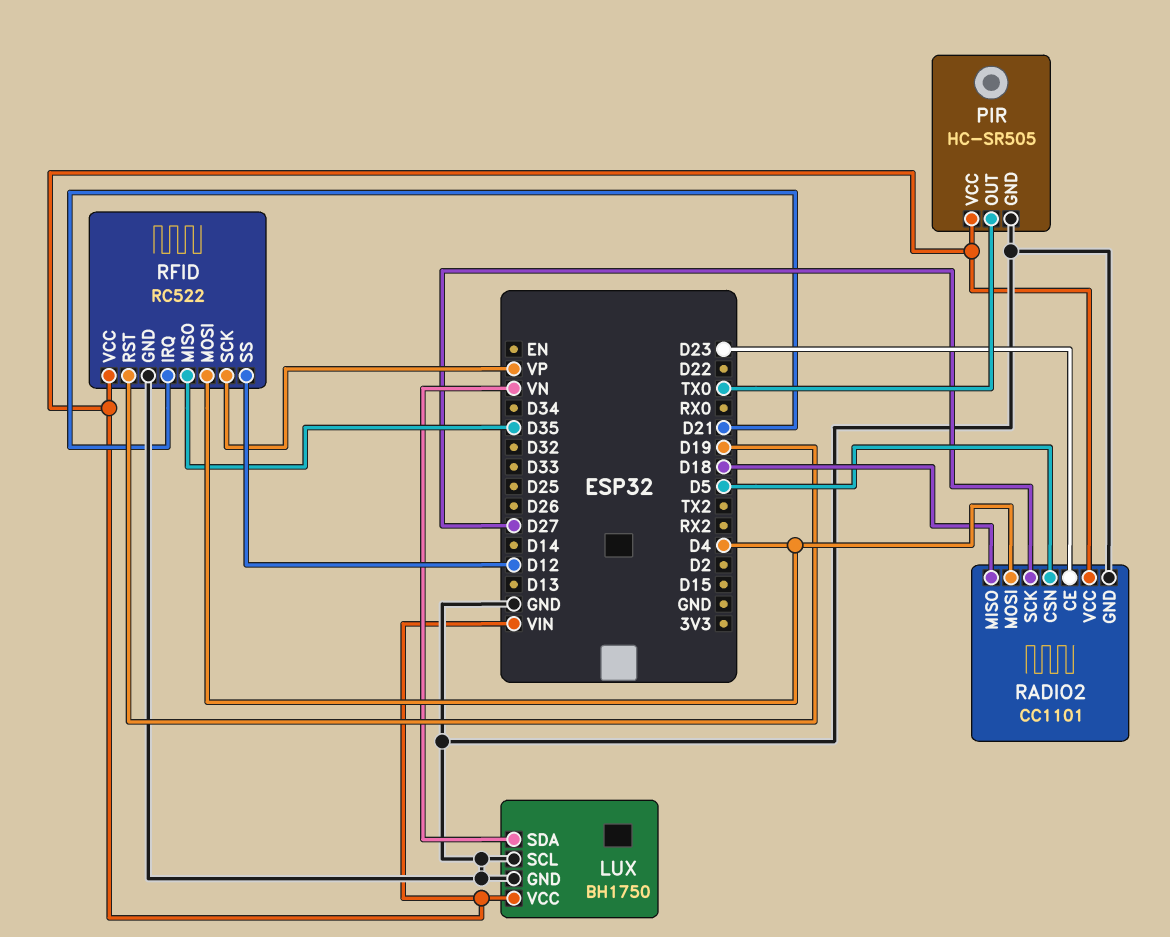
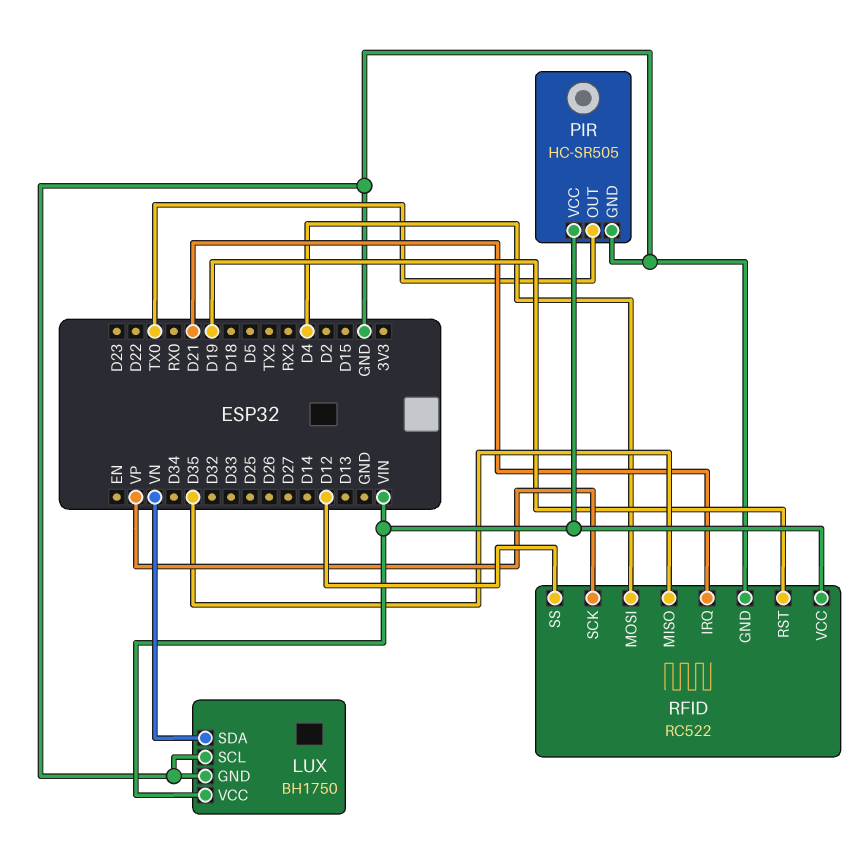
RADIO2: CC1101 -> none
RADIO2 pin CE: D23 -> none
RADIO2 pin CSN: D5 -> none
RADIO2 pin GND: GND -> none
RADIO2 pin MISO: D18 -> none
RADIO2 pin MOSI: D4 -> none
RADIO2 pin SCK: D27 -> none
RADIO2 pin VCC: VIN -> none

